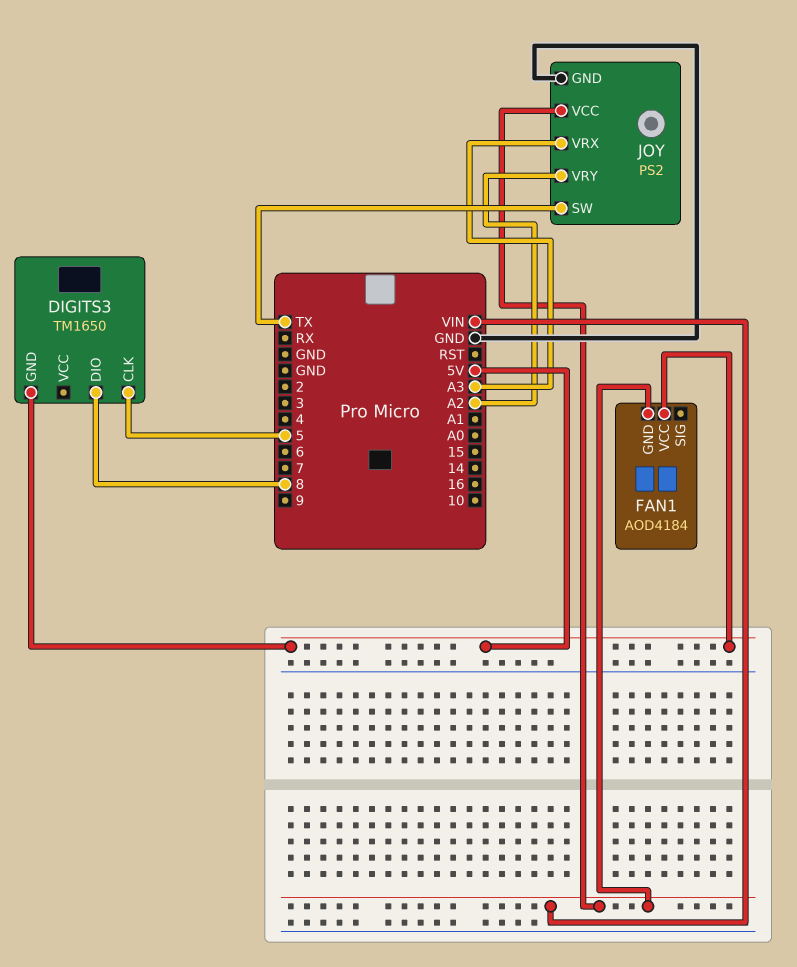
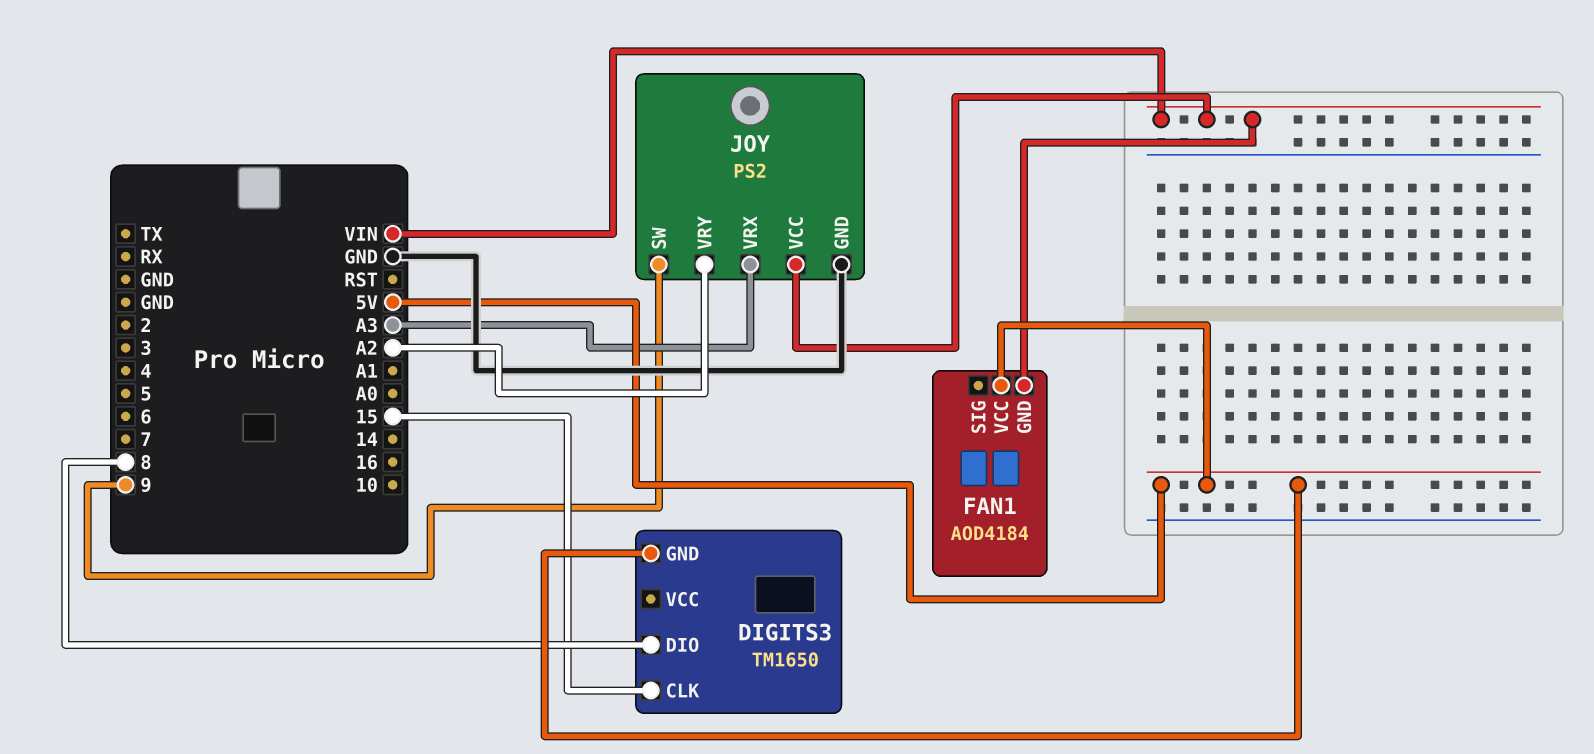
DIGITS3 pin CLK: 5 -> 15
JOY pin SW: TX -> 9

